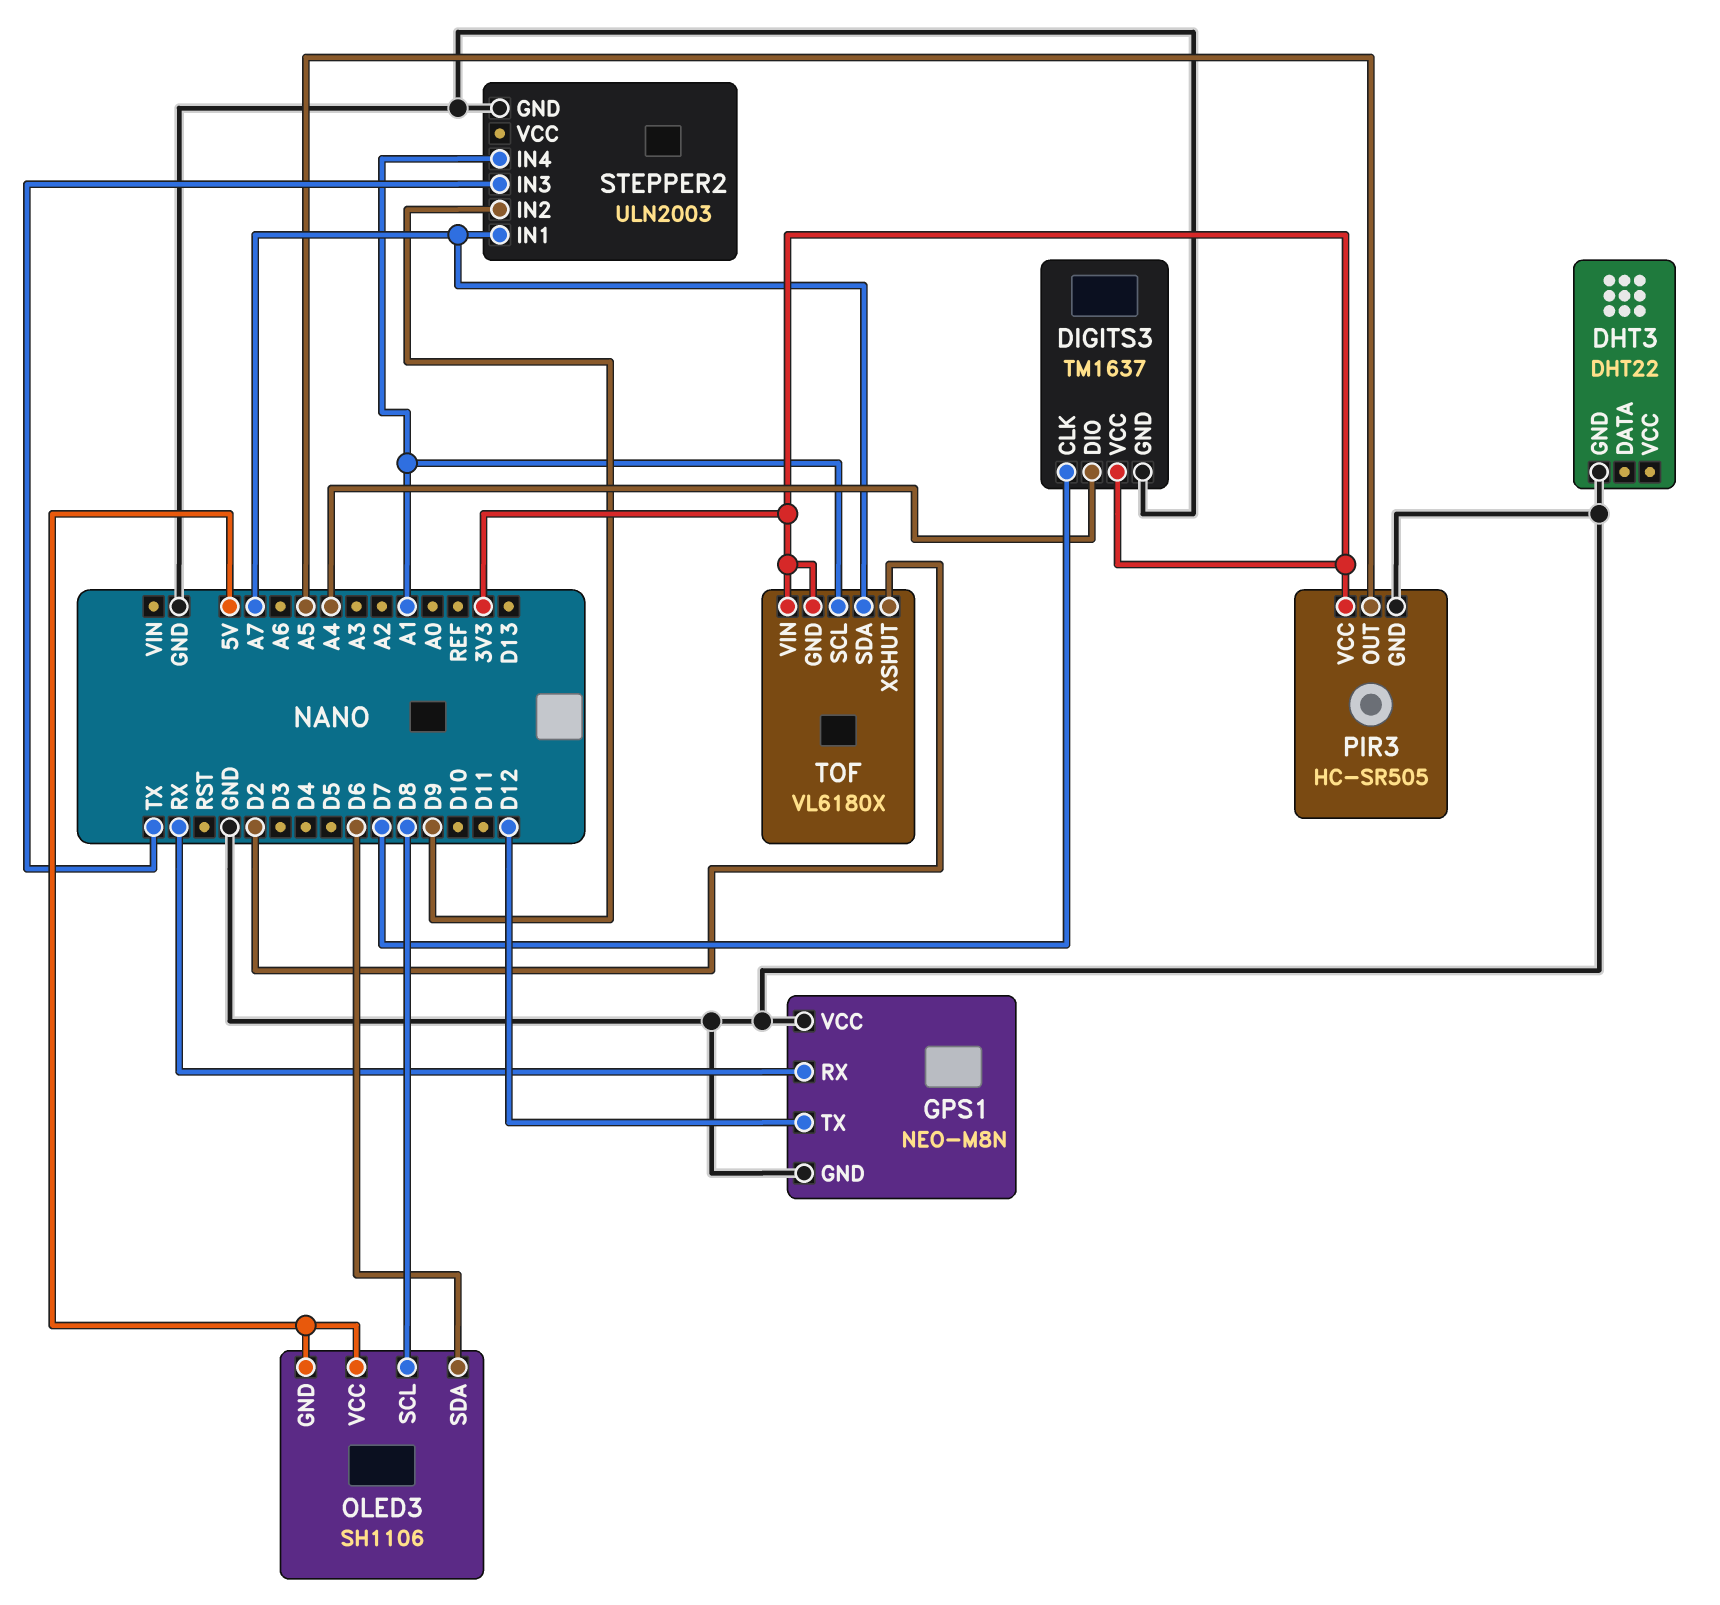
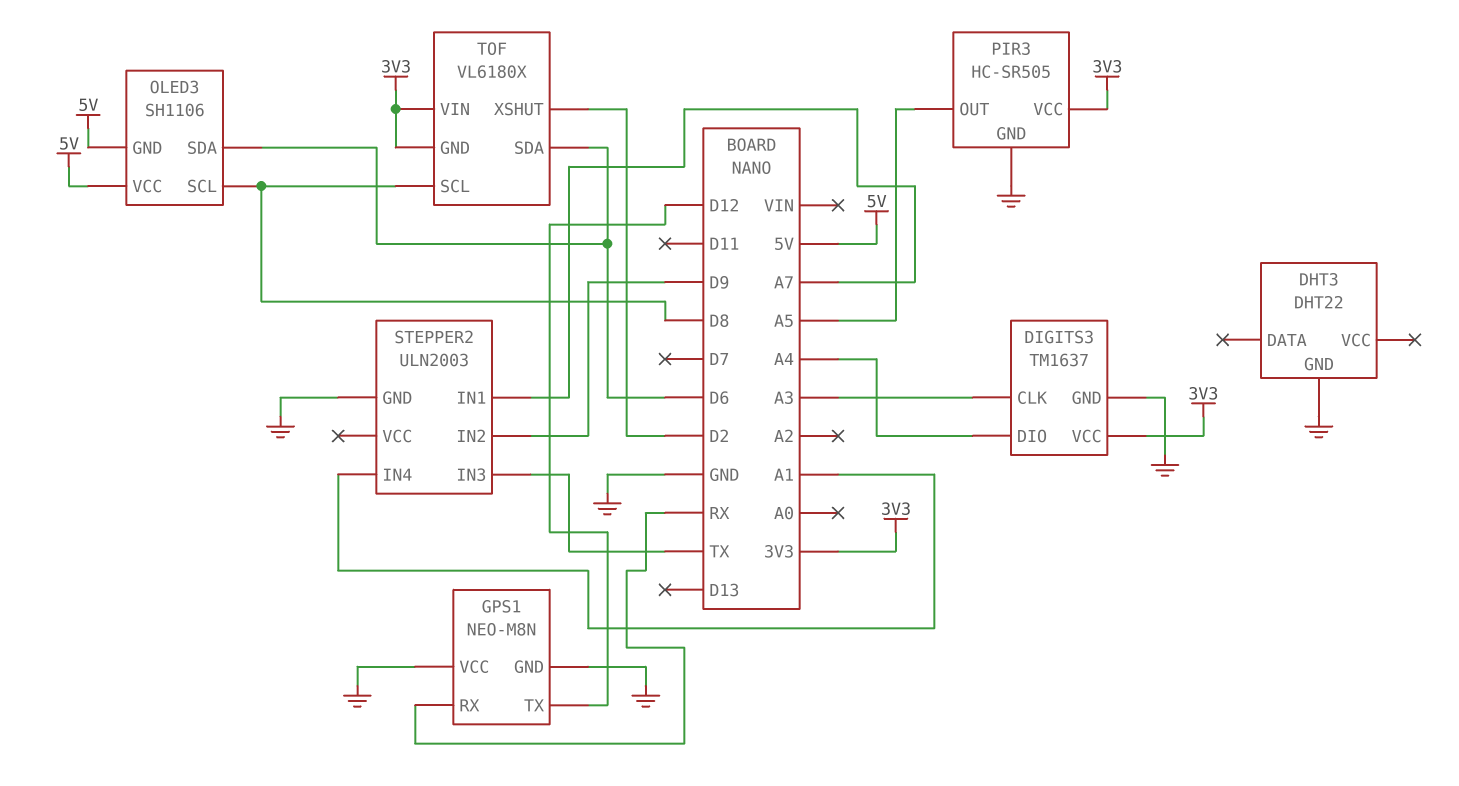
DIGITS3 pin CLK: D7 -> A3
TOF pin SCL: A1 -> D8
TOF pin SDA: A7 -> D6

